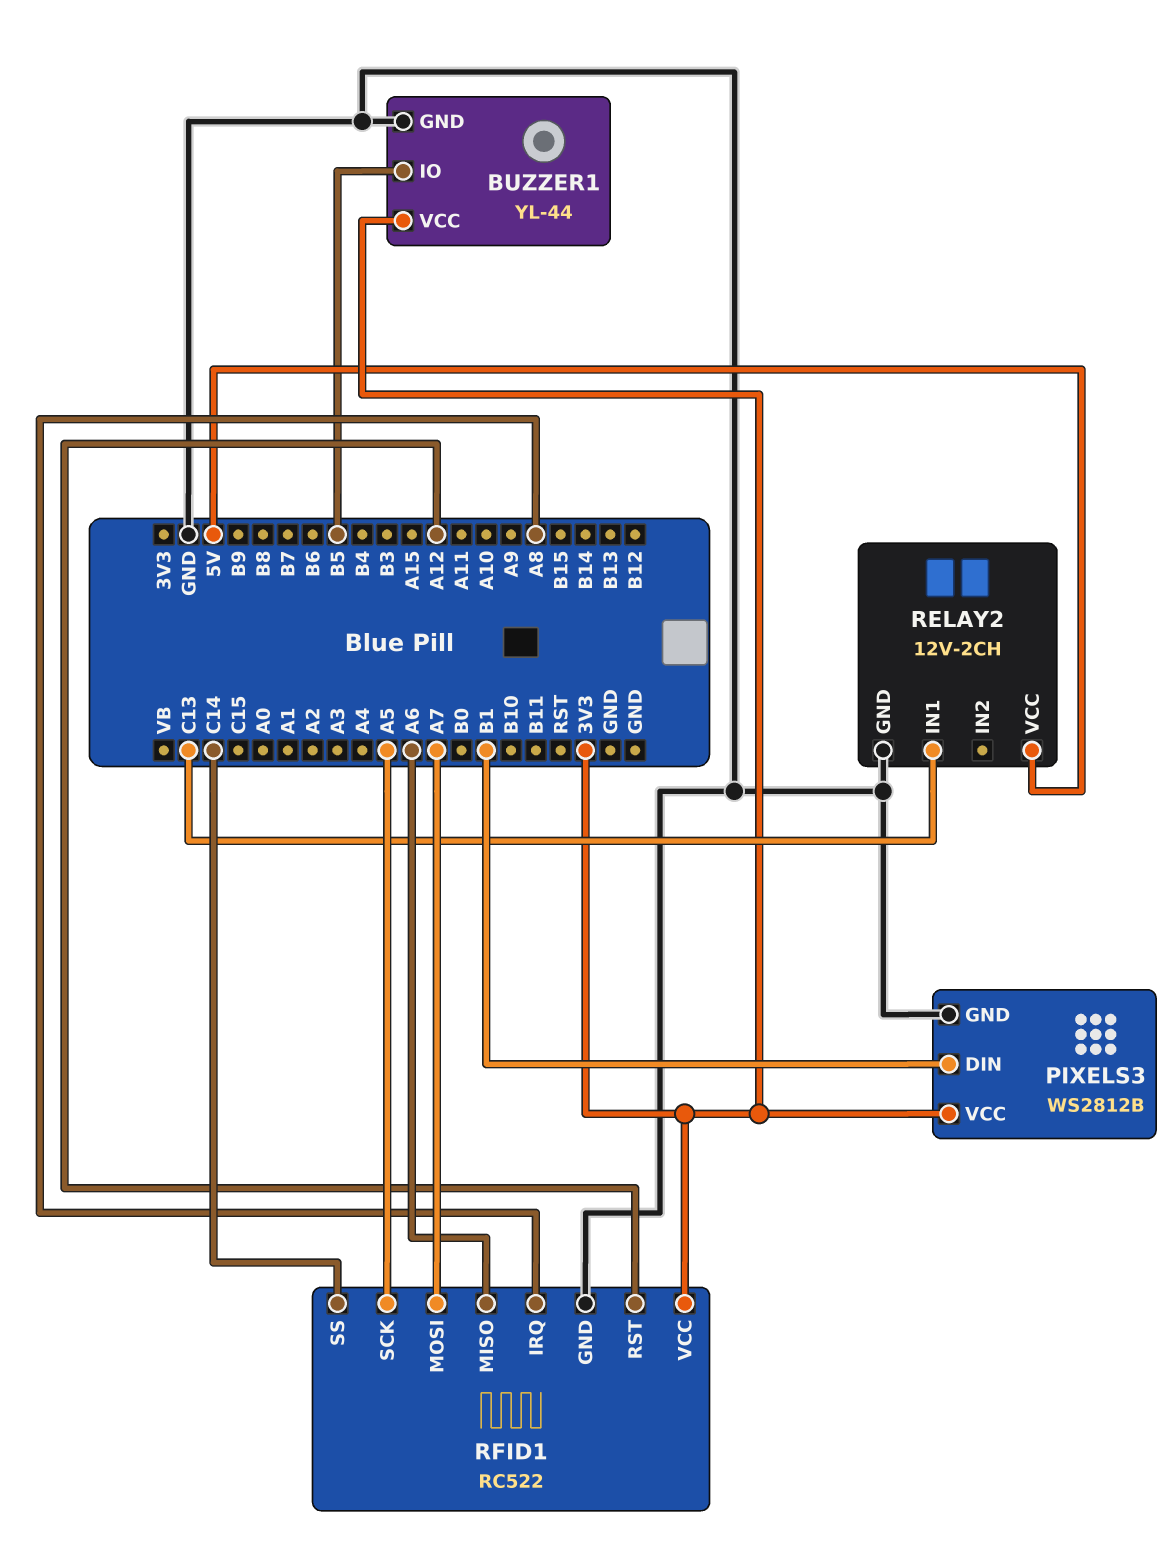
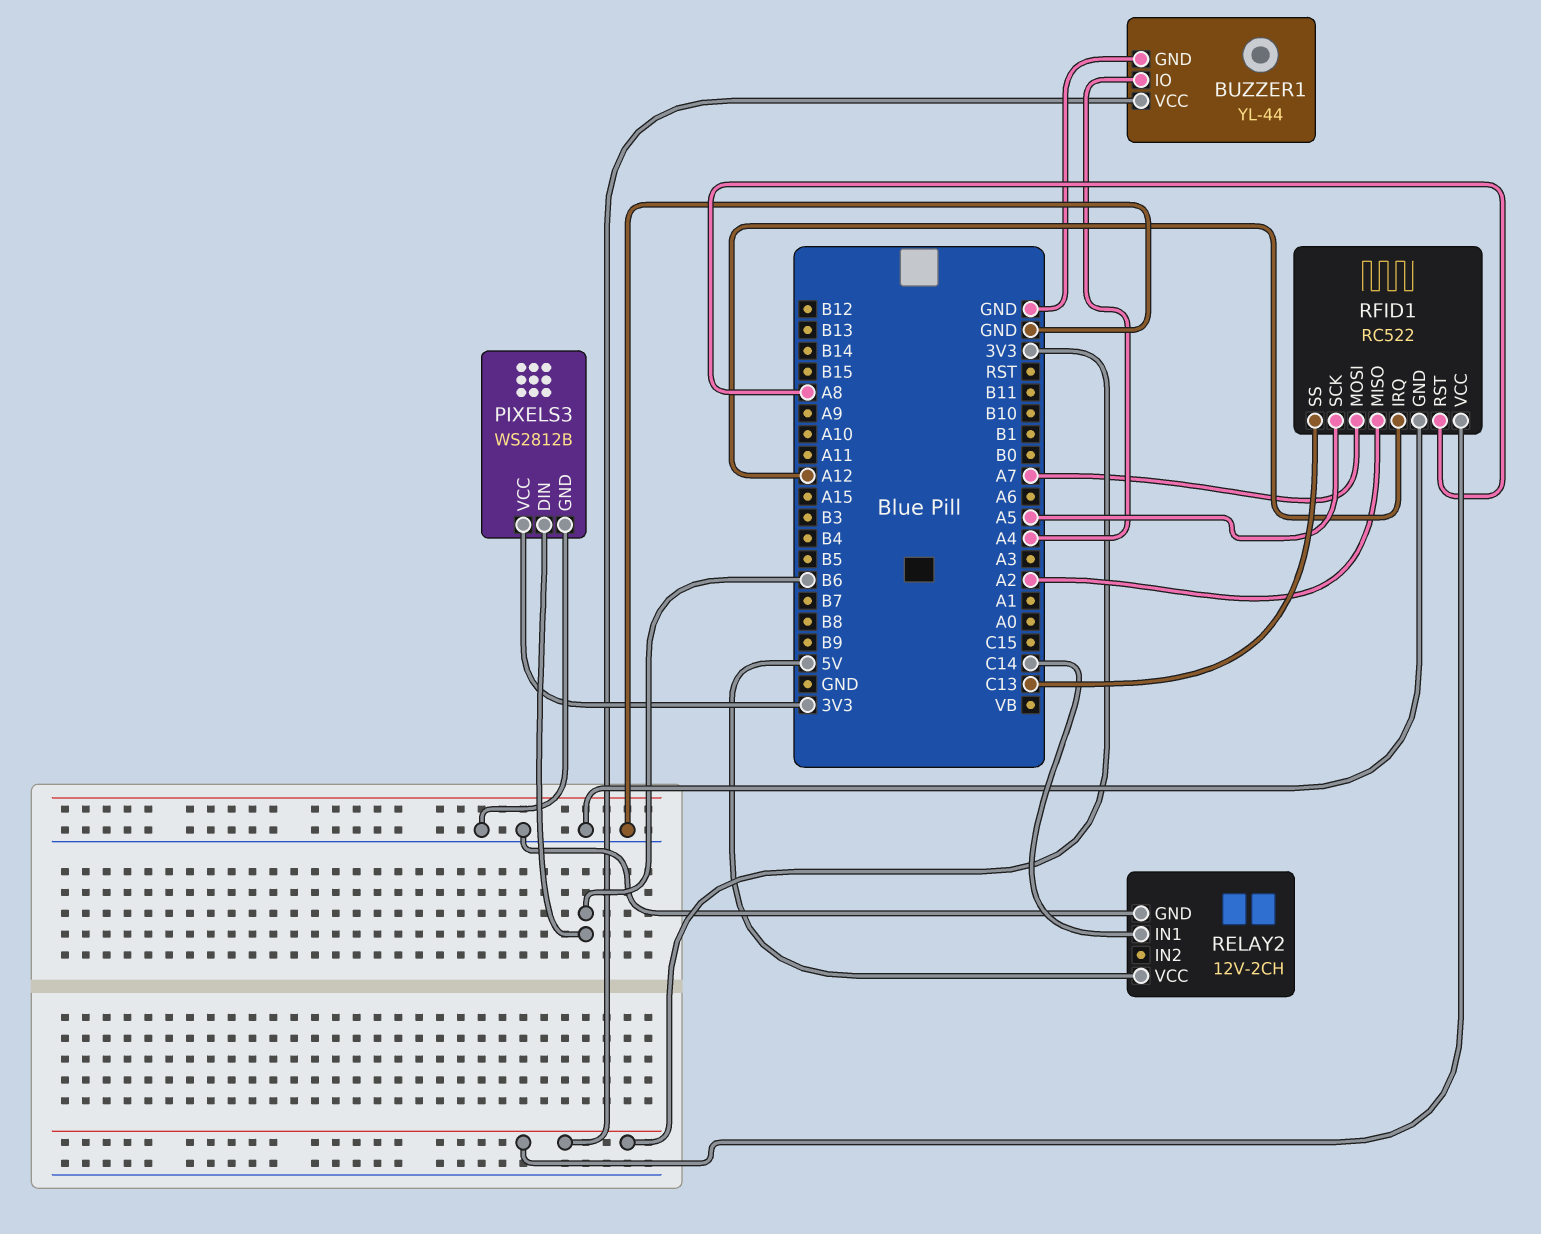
BUZZER1 pin IO: B5 -> A4
PIXELS3 pin DIN: B1 -> B6
RELAY2 pin IN1: C13 -> C14
RFID1 pin IRQ: A8 -> A12
RFID1 pin MISO: A6 -> A2
RFID1 pin RST: A12 -> A8
RFID1 pin SS: C14 -> C13

